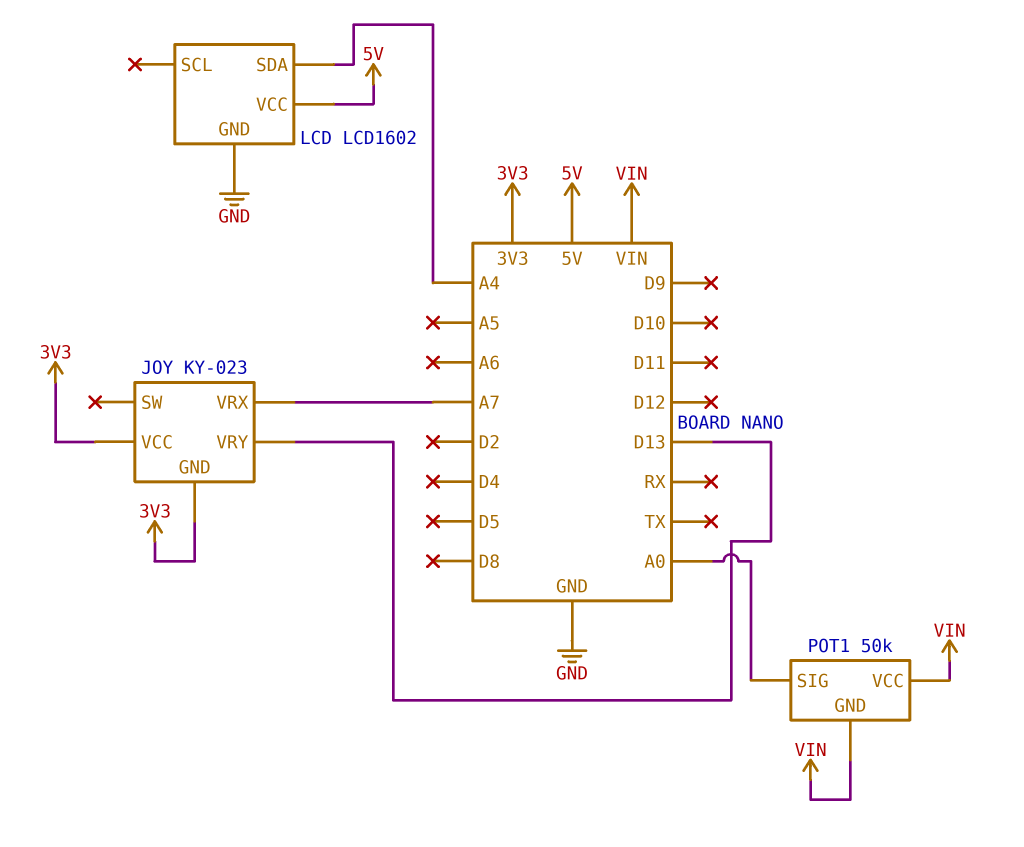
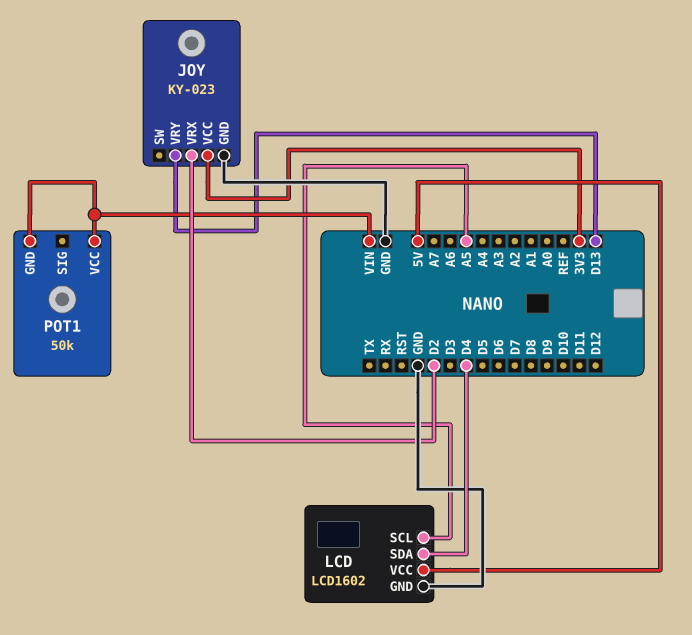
JOY pin GND: 3V3 -> GND
JOY pin VRX: A7 -> D2
LCD pin SCL: none -> A5
LCD pin SDA: A4 -> D4
POT1 pin SIG: A0 -> none

